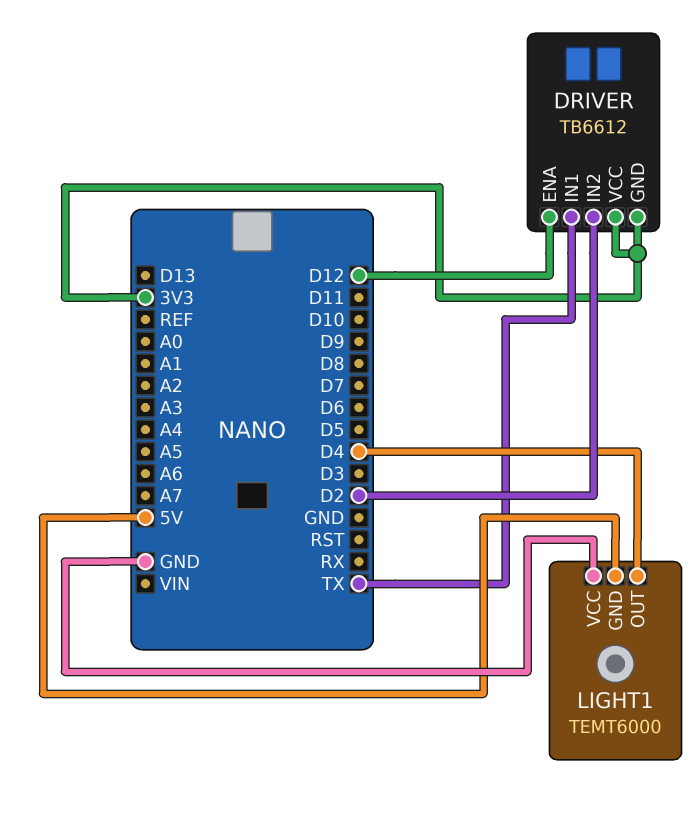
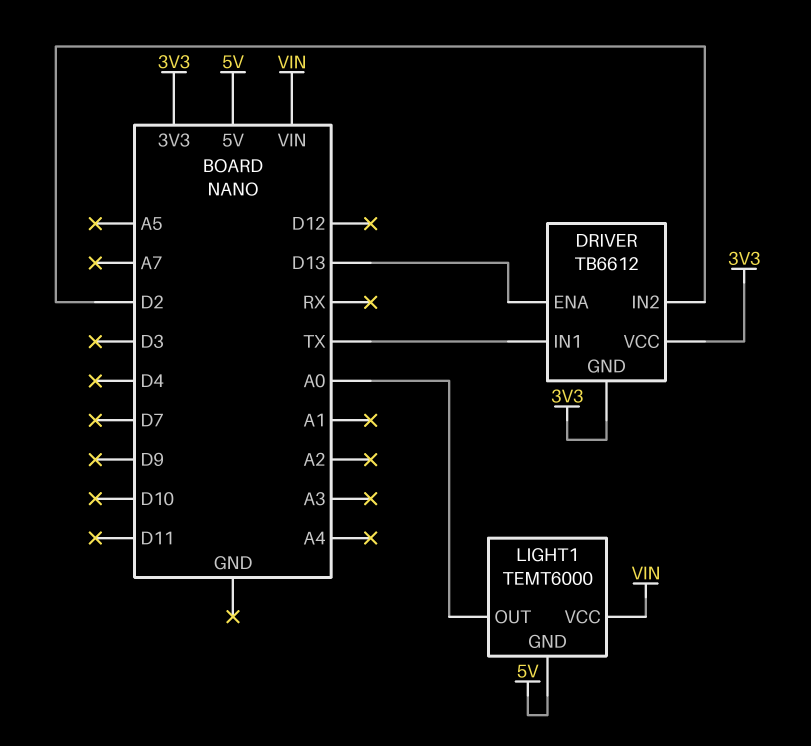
DRIVER pin ENA: D12 -> D13
LIGHT1 pin OUT: D4 -> A0
LIGHT1 pin VCC: GND -> VIN

